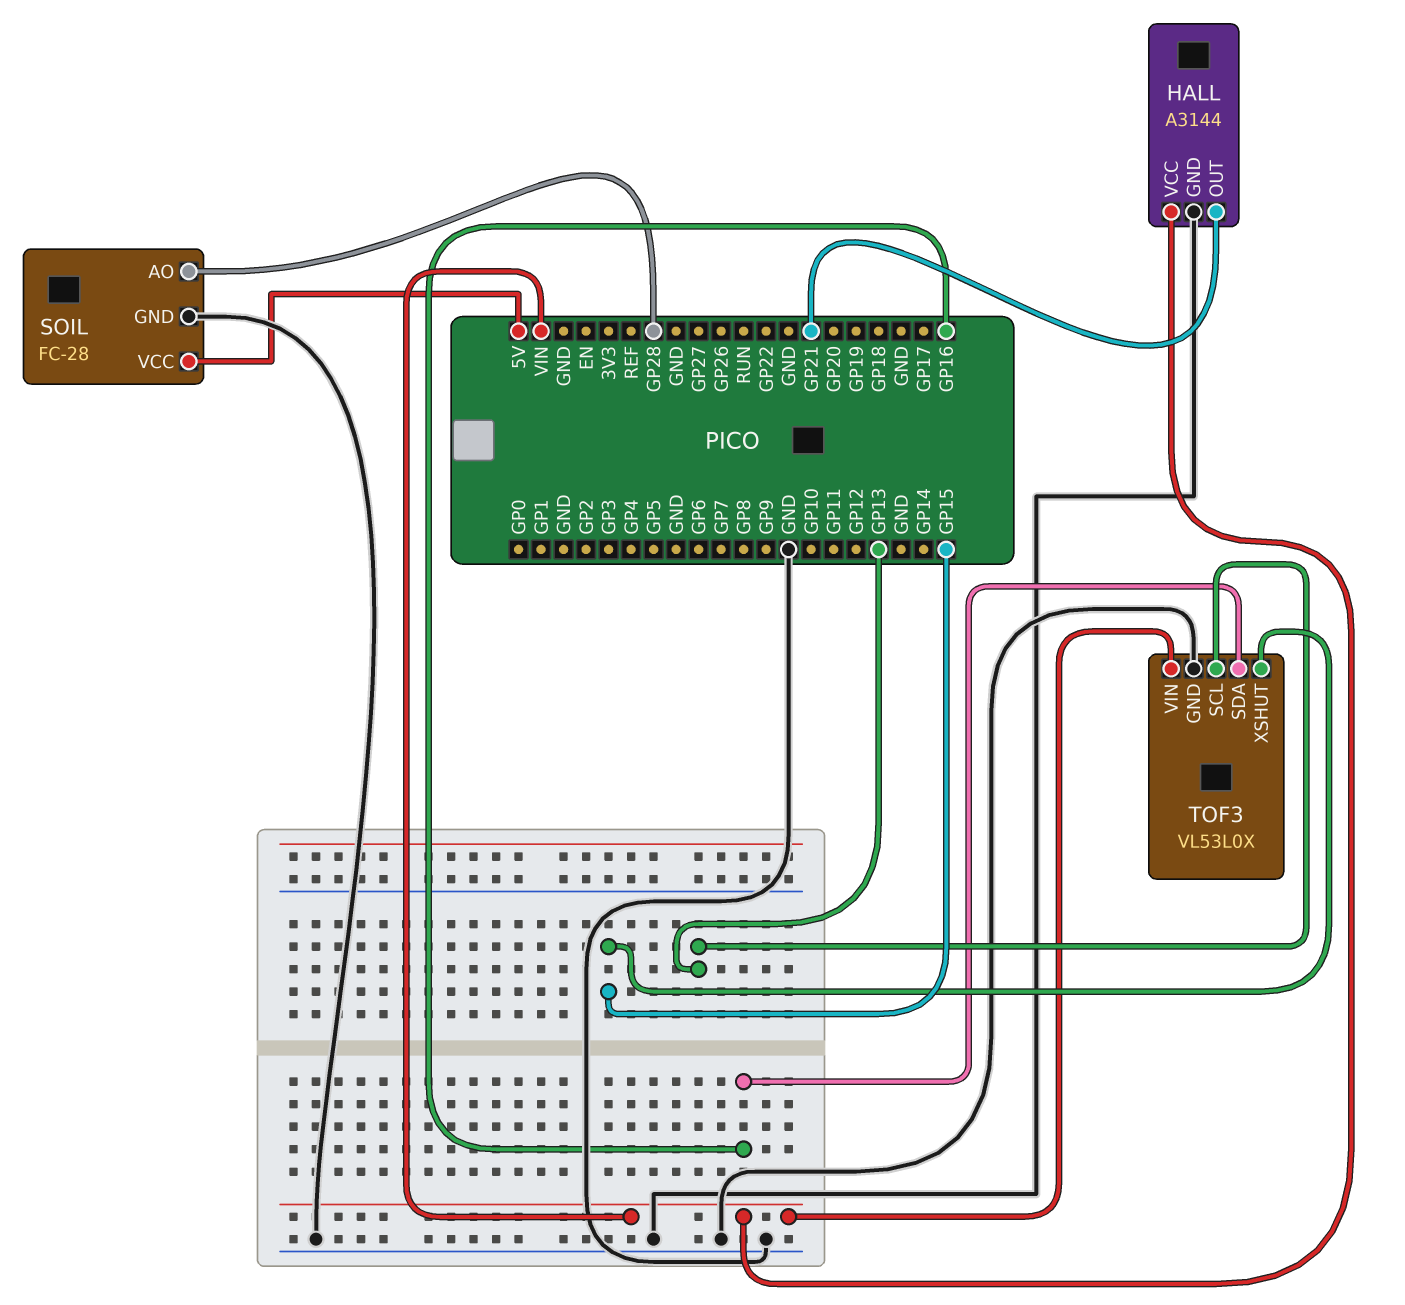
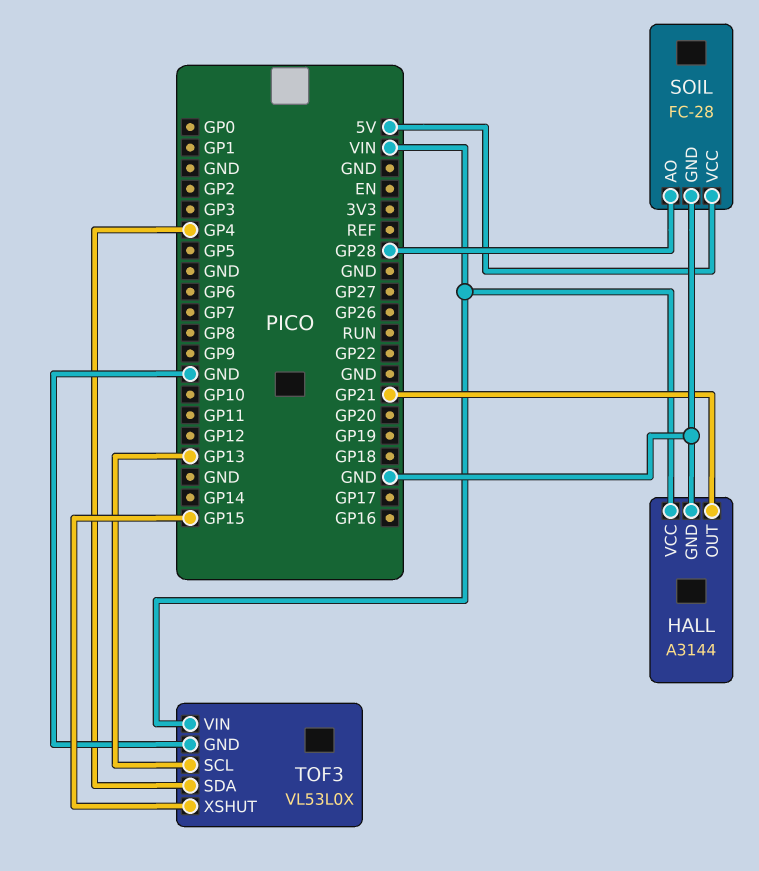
TOF3 pin SDA: GP16 -> GP4

